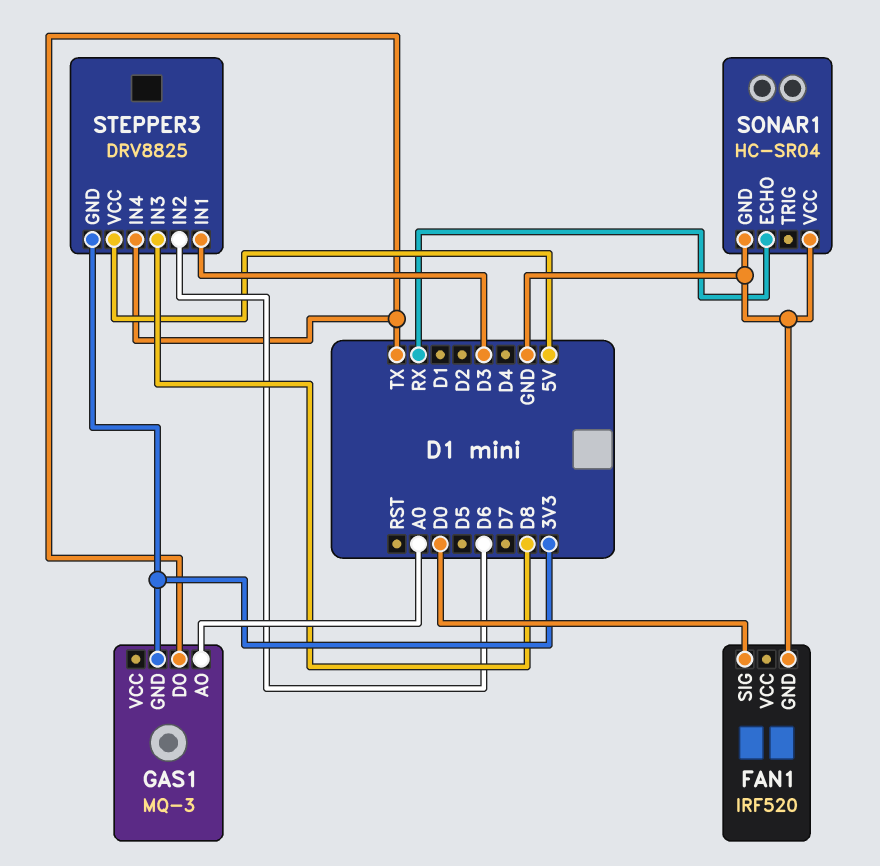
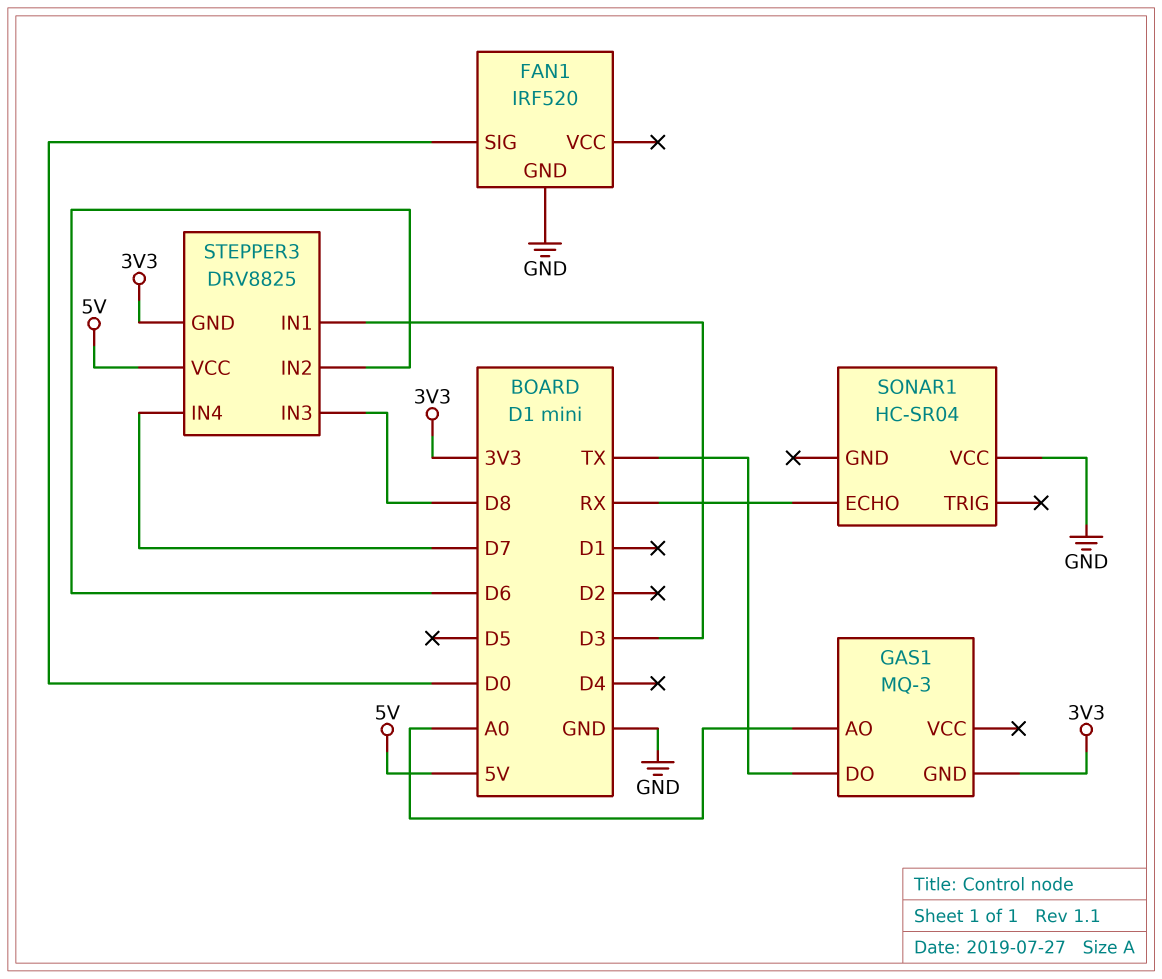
SONAR1 pin GND: GND -> none
STEPPER3 pin IN4: TX -> D7

